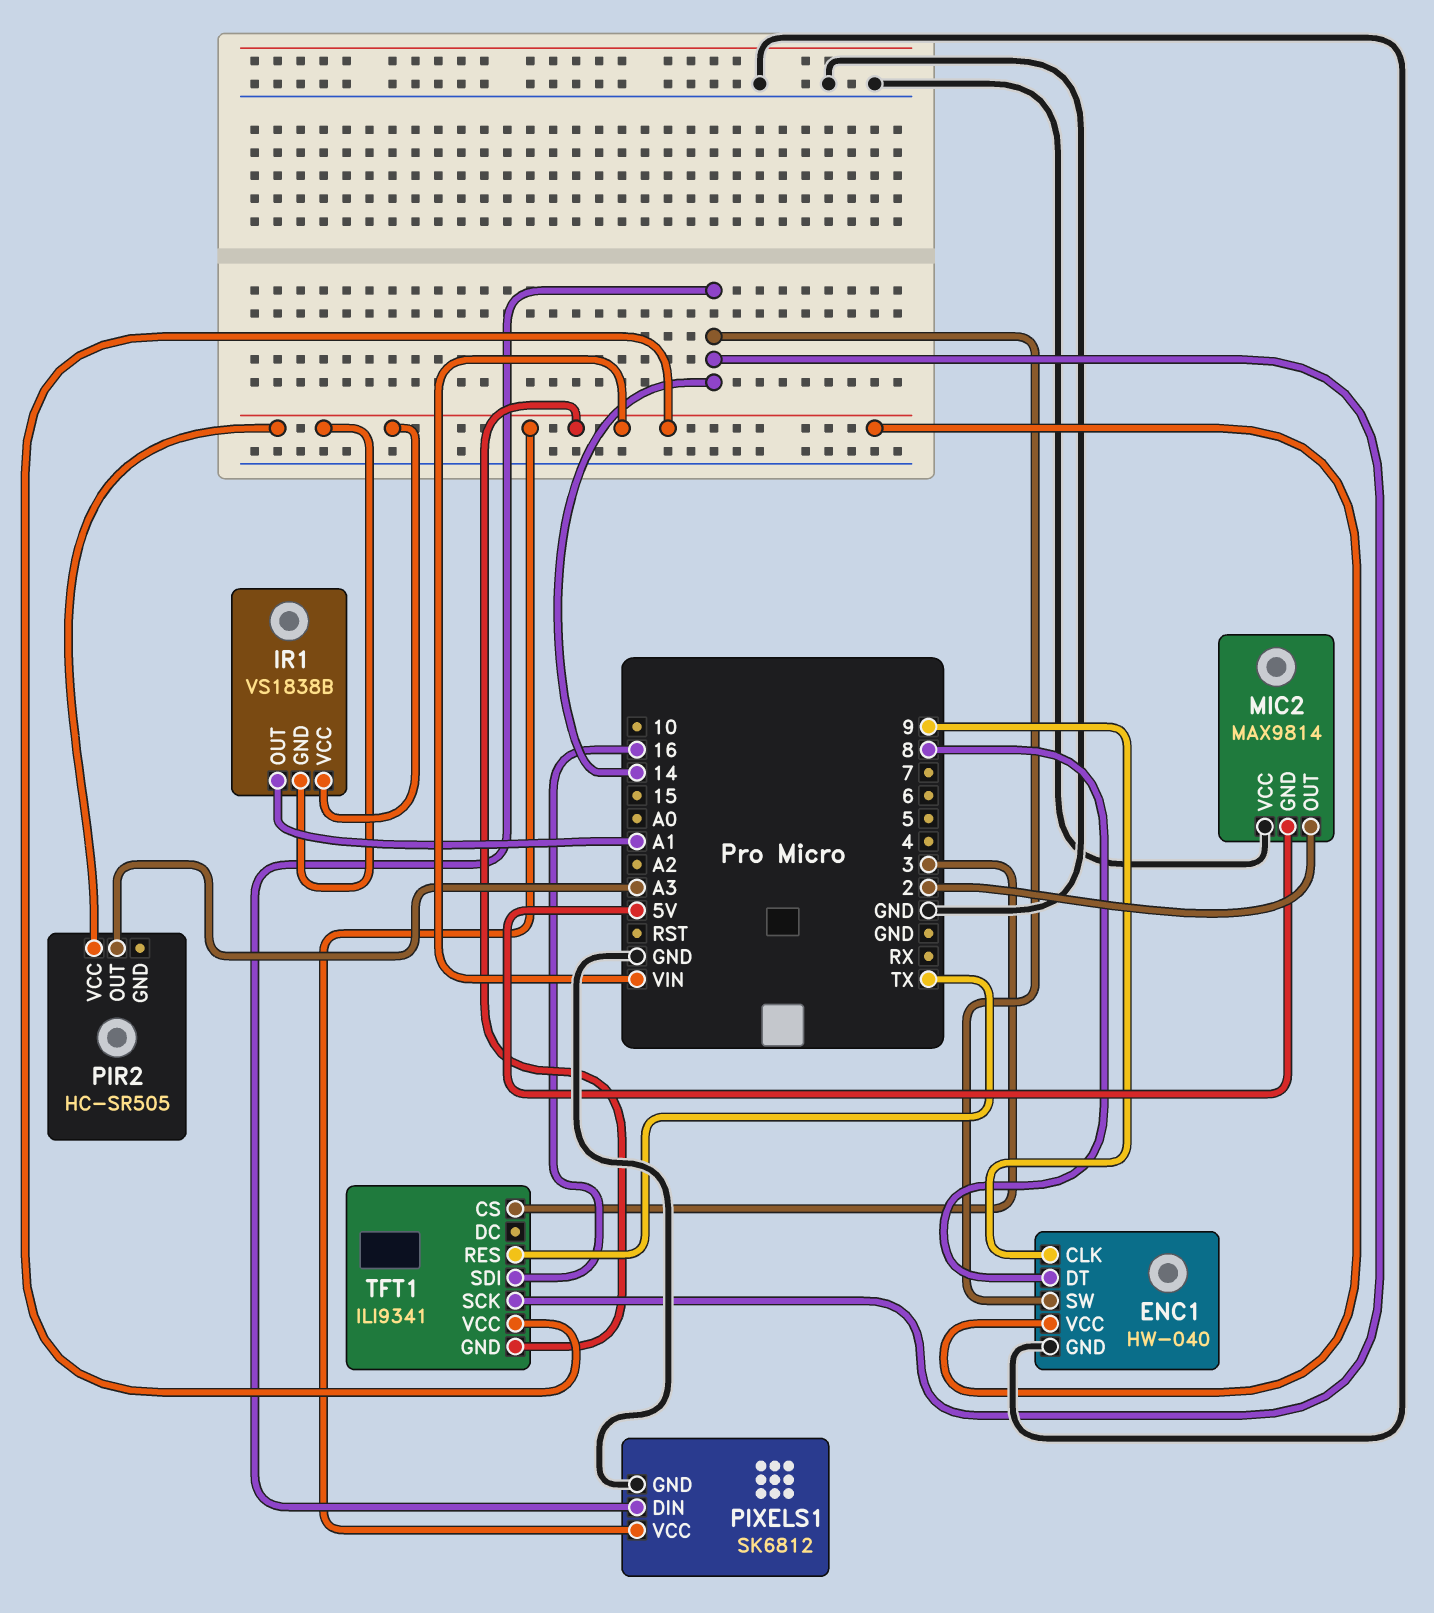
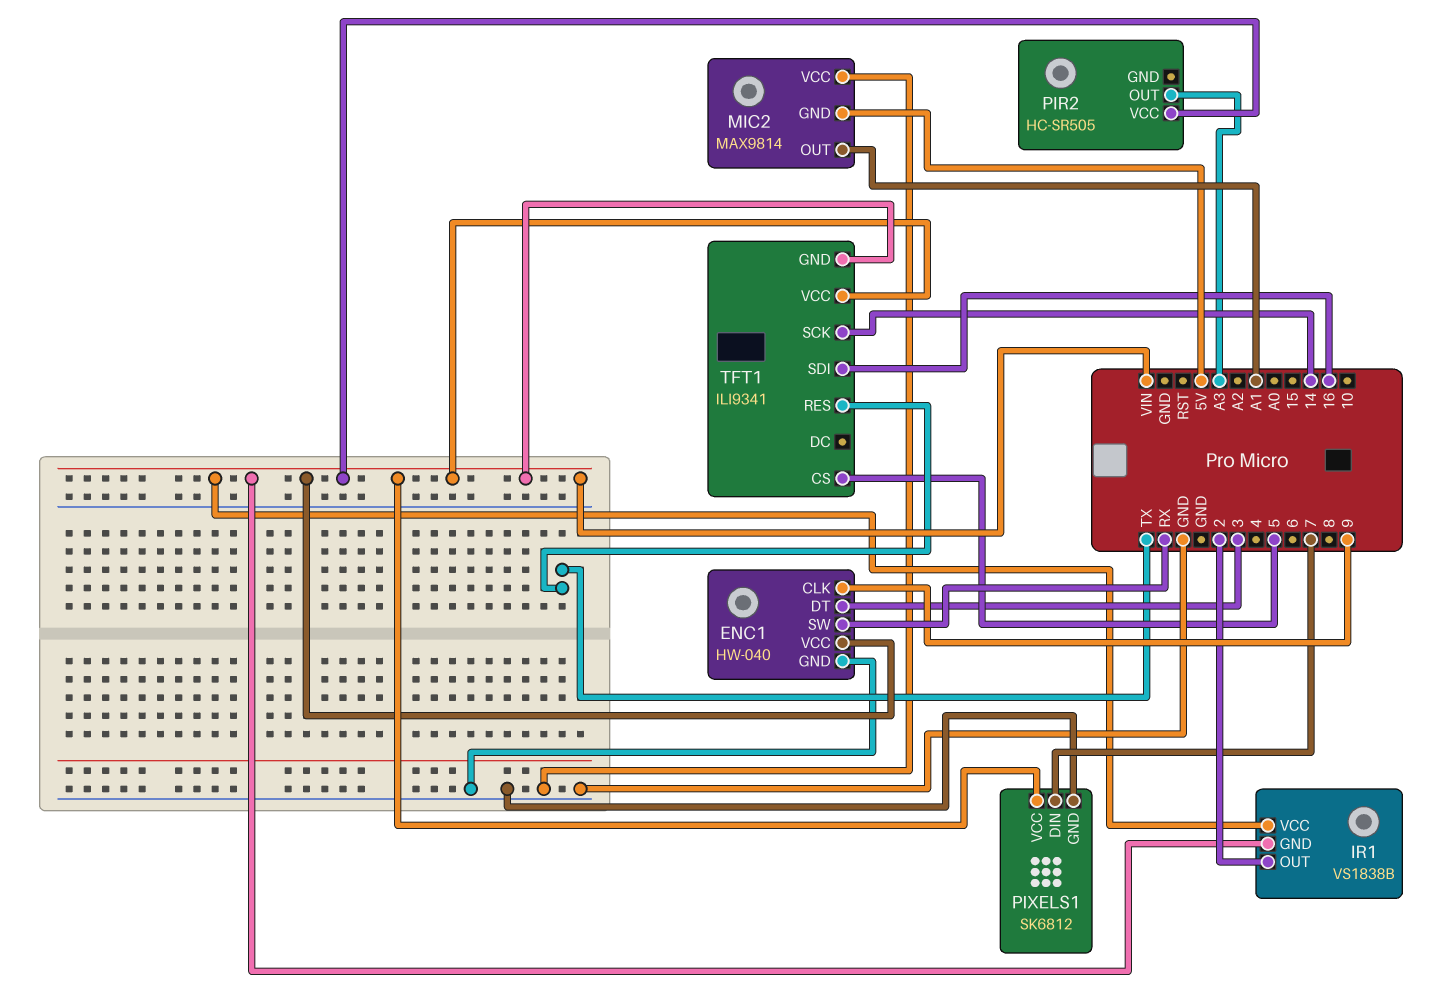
ENC1 pin DT: 8 -> 3
ENC1 pin SW: 14 -> RX
IR1 pin OUT: A1 -> 2
MIC2 pin OUT: 2 -> A1
PIXELS1 pin DIN: 14 -> 7
TFT1 pin CS: 3 -> 5

